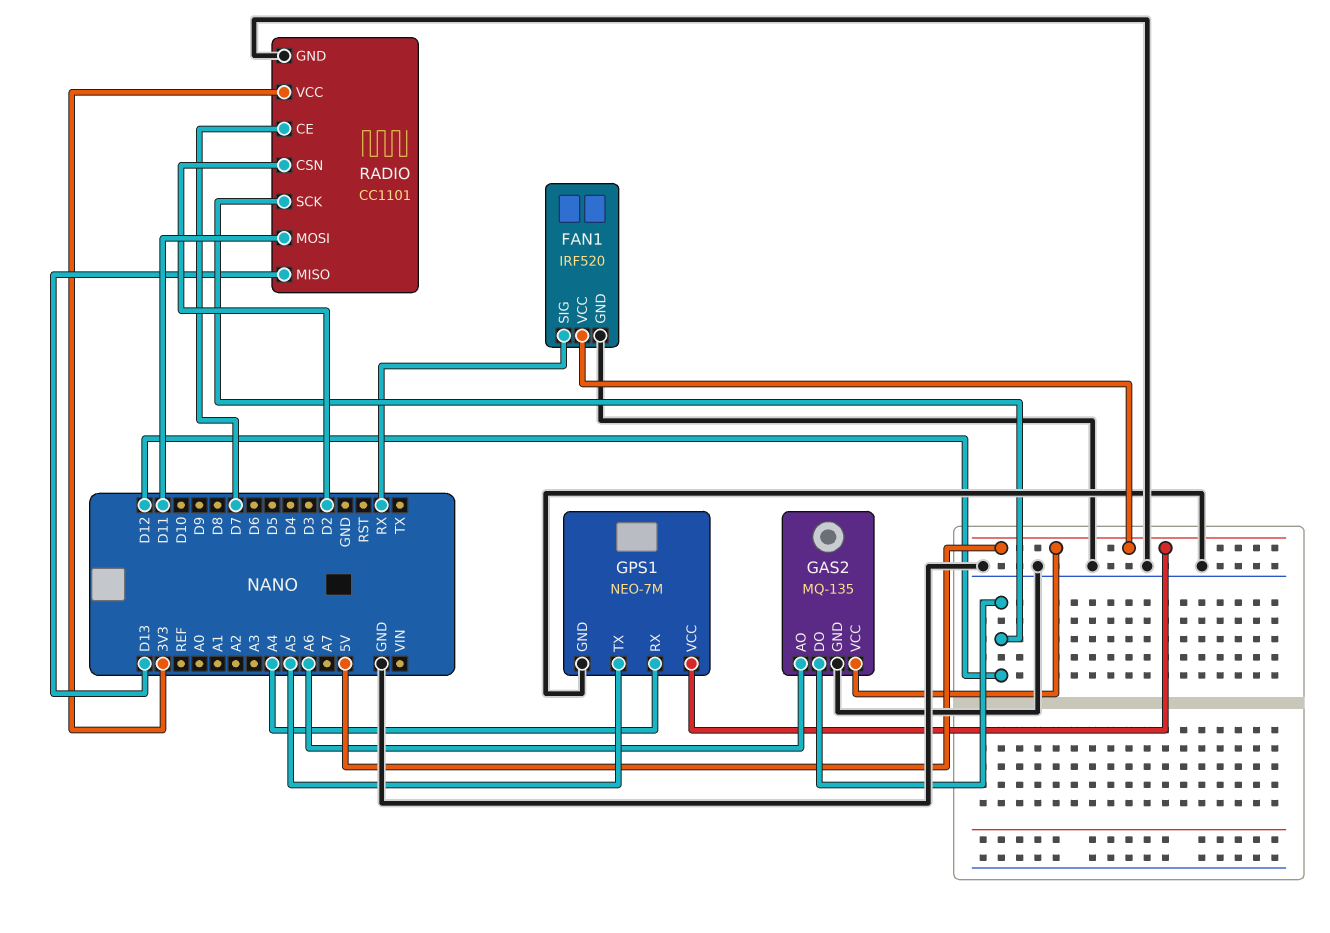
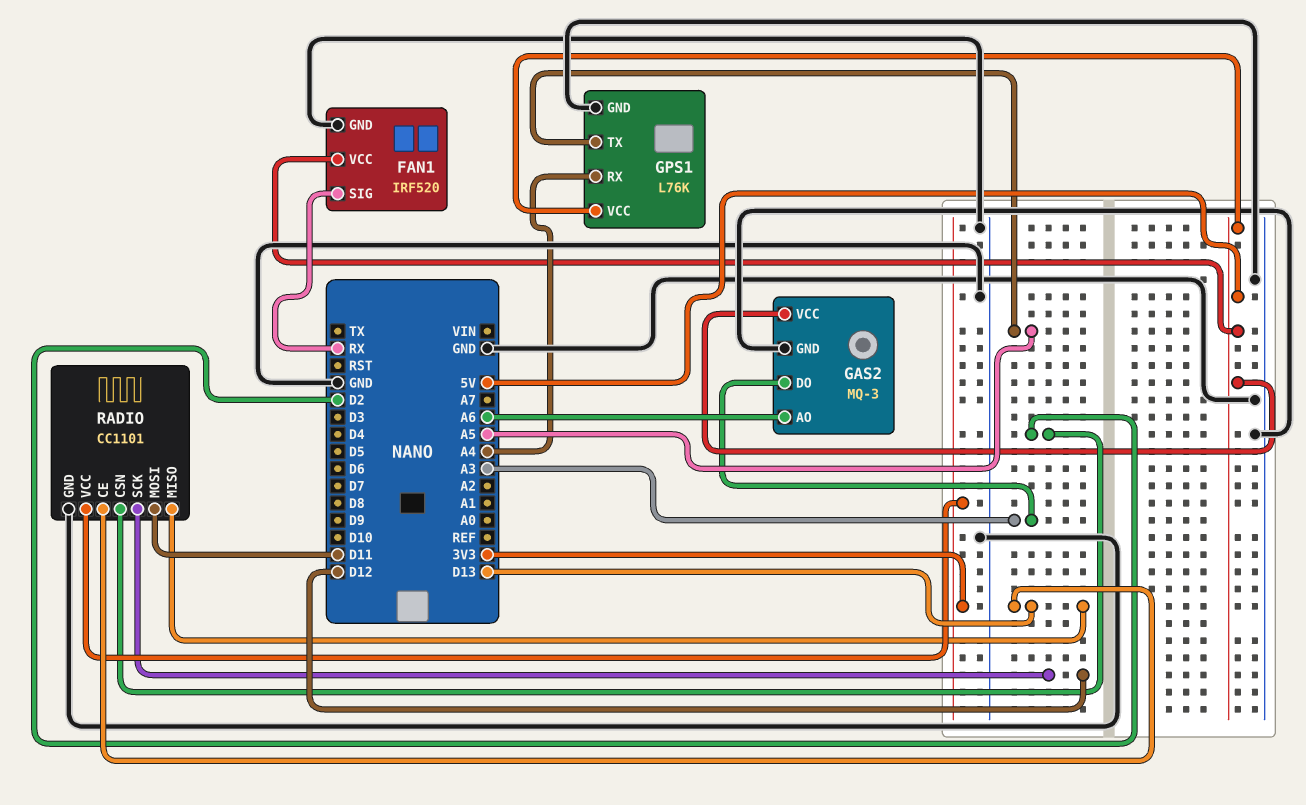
GAS2: MQ-135 -> MQ-3
GAS2 pin DO: D12 -> A3
GPS1: NEO-7M -> L76K
RADIO pin CE: D7 -> D13

